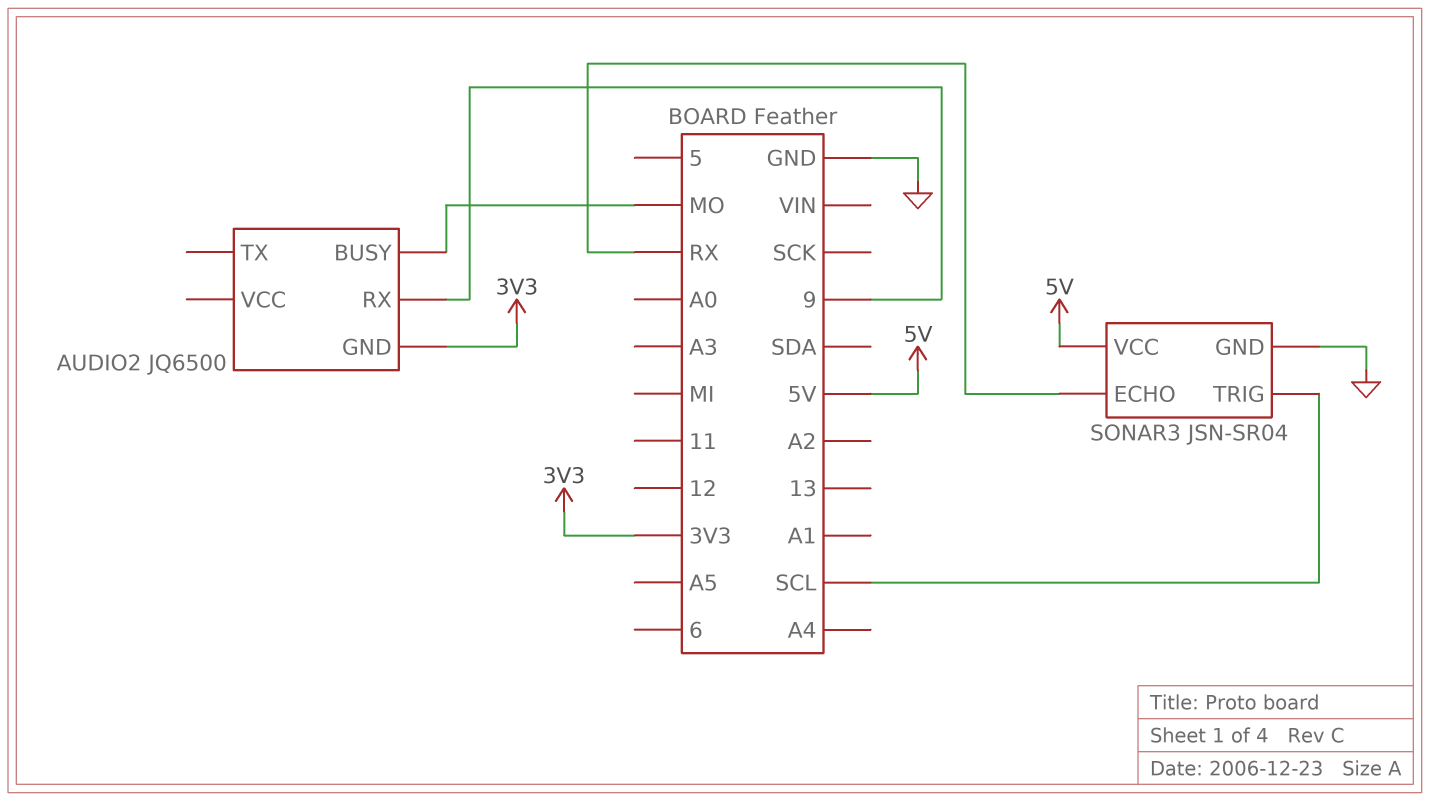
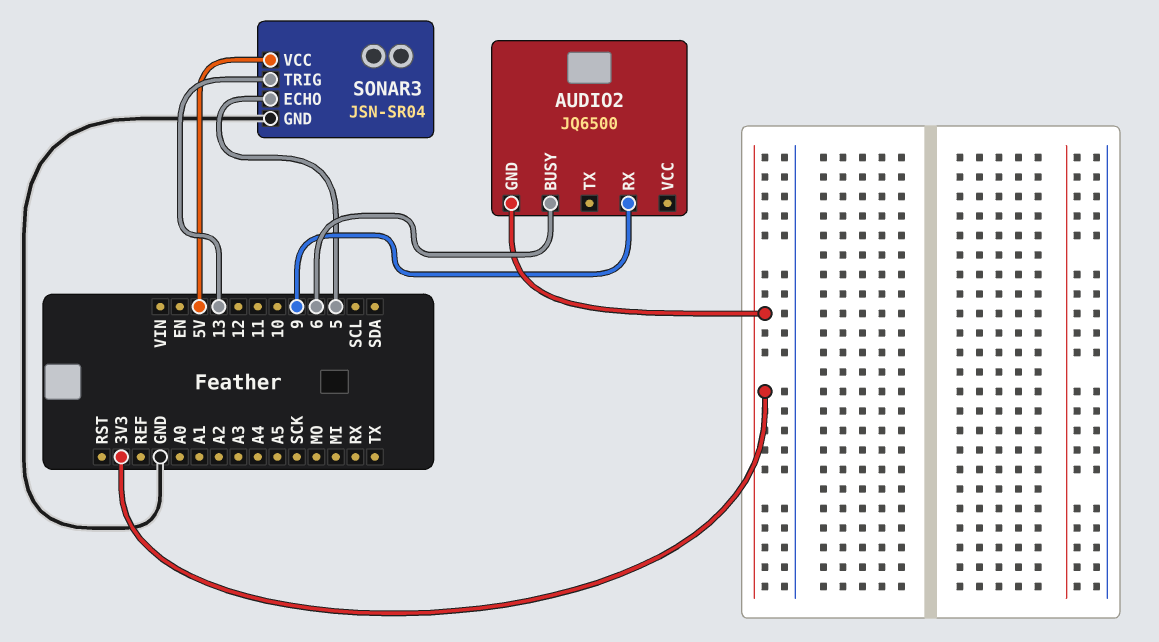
AUDIO2 pin BUSY: MO -> 6
SONAR3 pin ECHO: RX -> 5
SONAR3 pin TRIG: SCL -> 13

